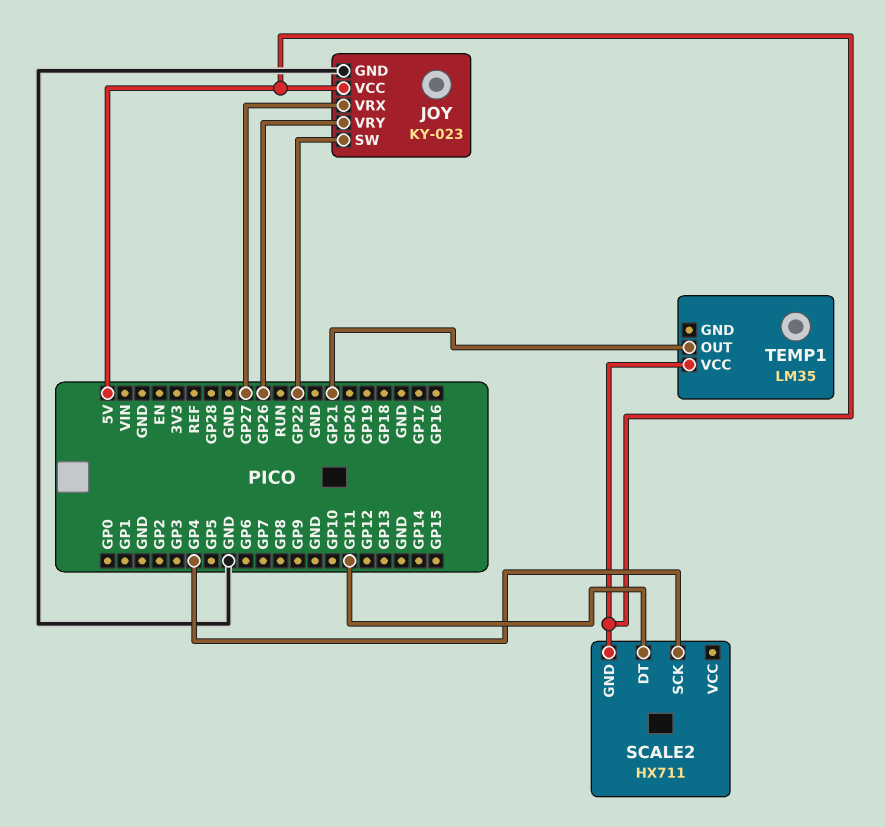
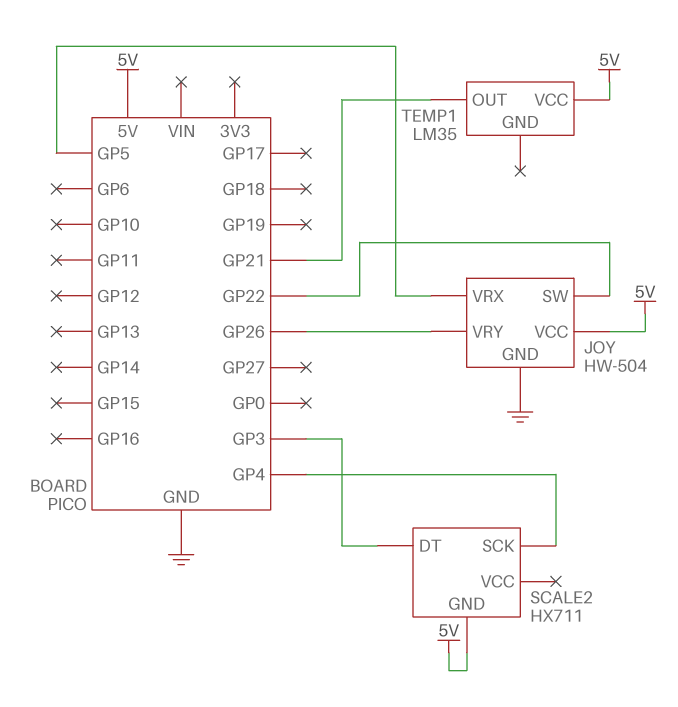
JOY: KY-023 -> HW-504
JOY pin VRX: GP27 -> GP5
SCALE2 pin DT: GP11 -> GP3

